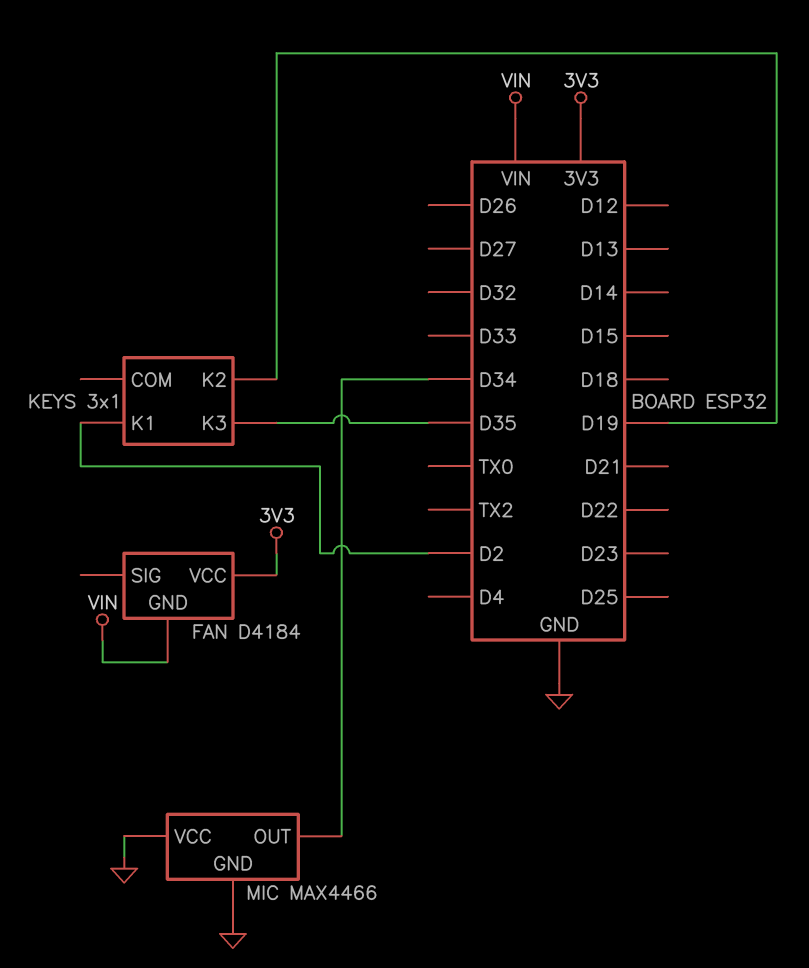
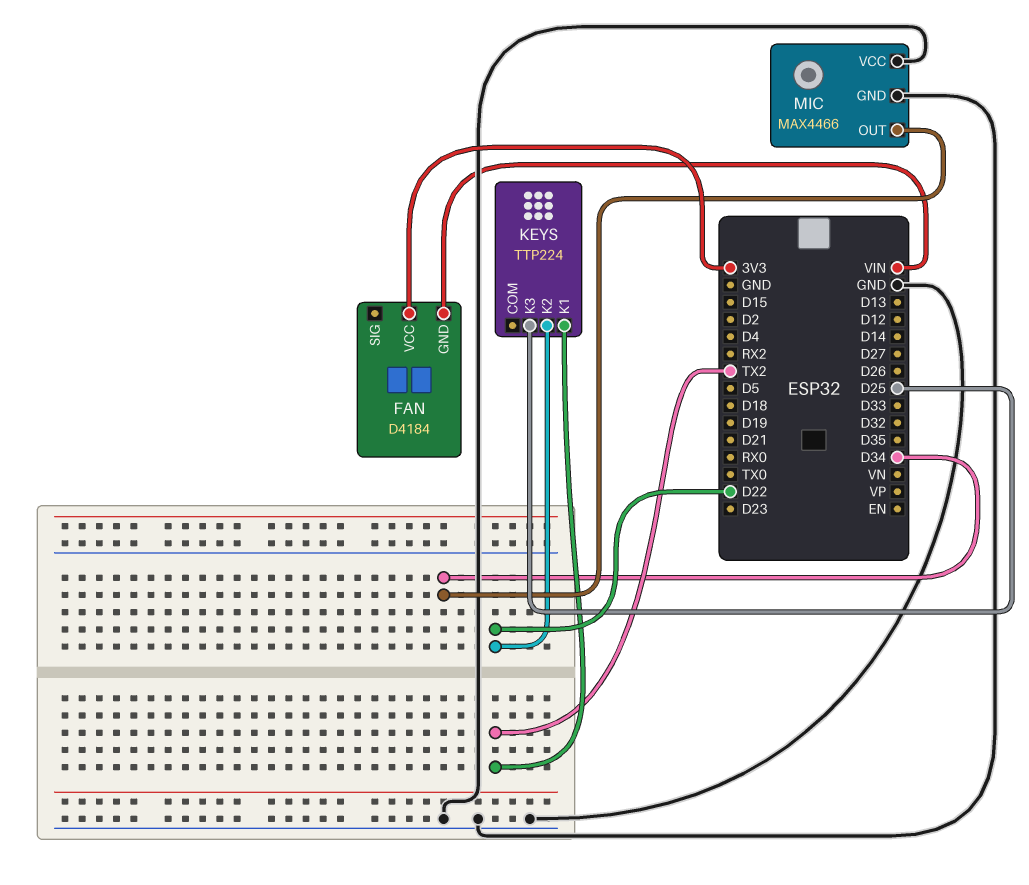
KEYS: 3x1 -> TTP224
KEYS pin K1: D2 -> TX2
KEYS pin K2: D19 -> D22
KEYS pin K3: D35 -> D25

